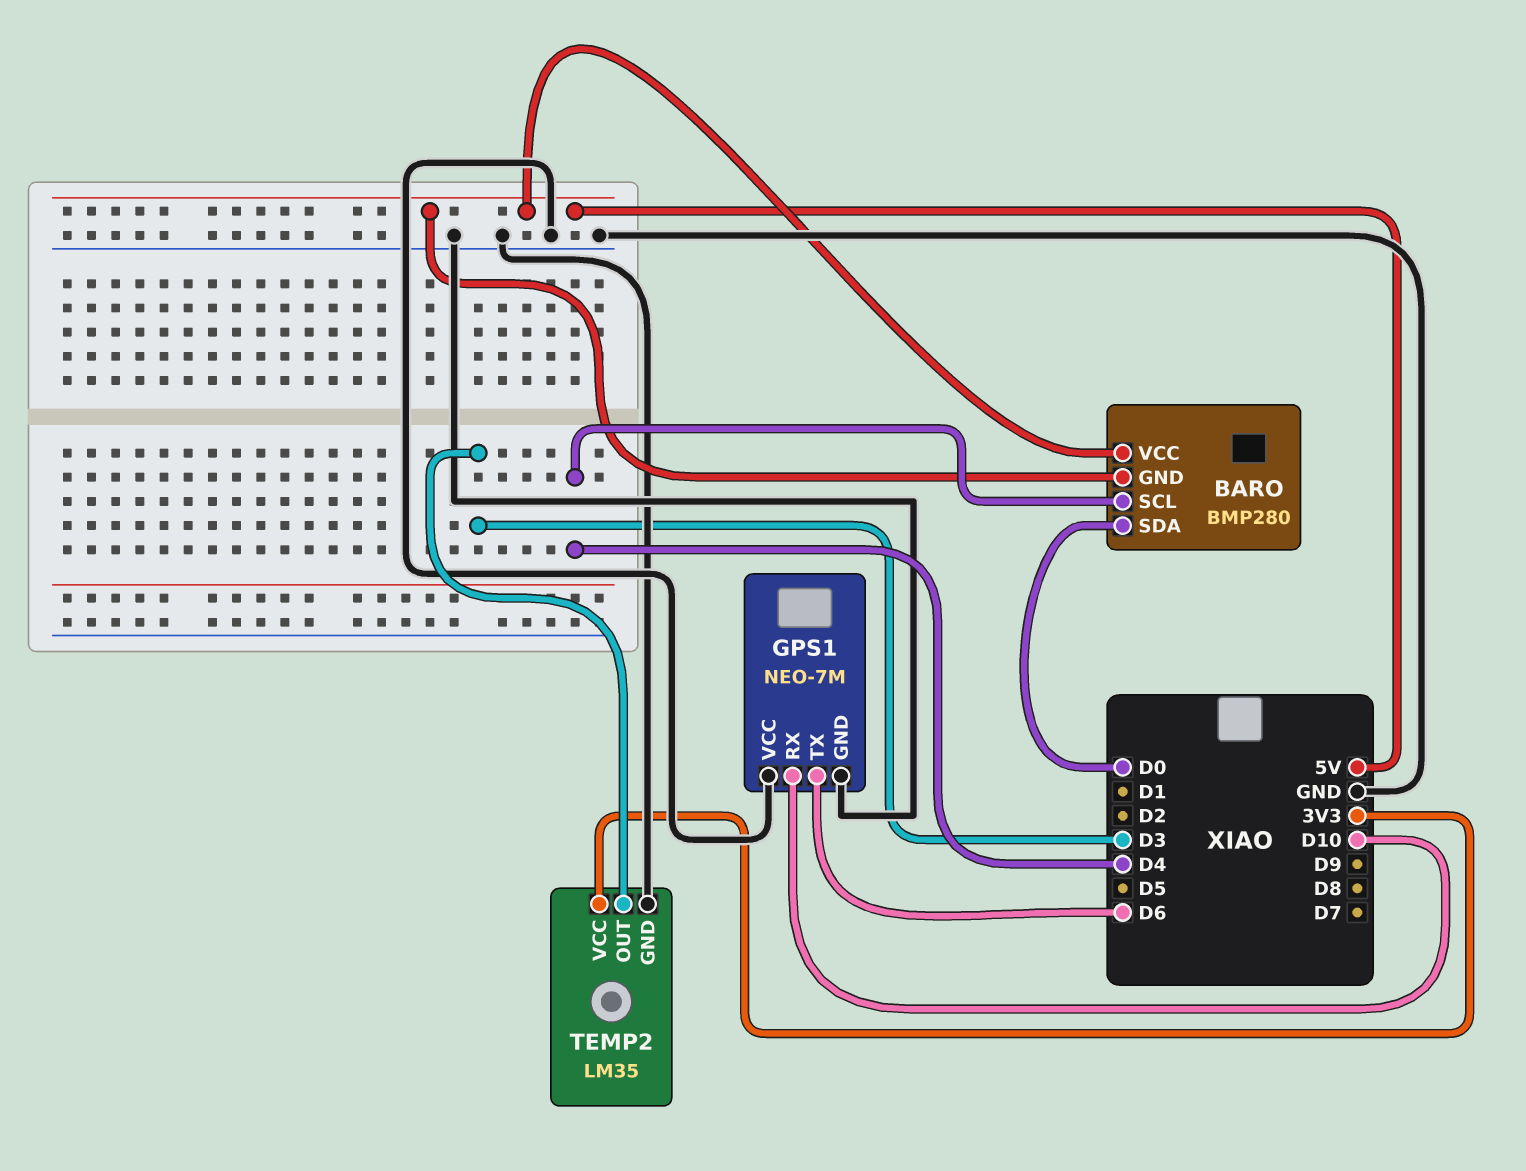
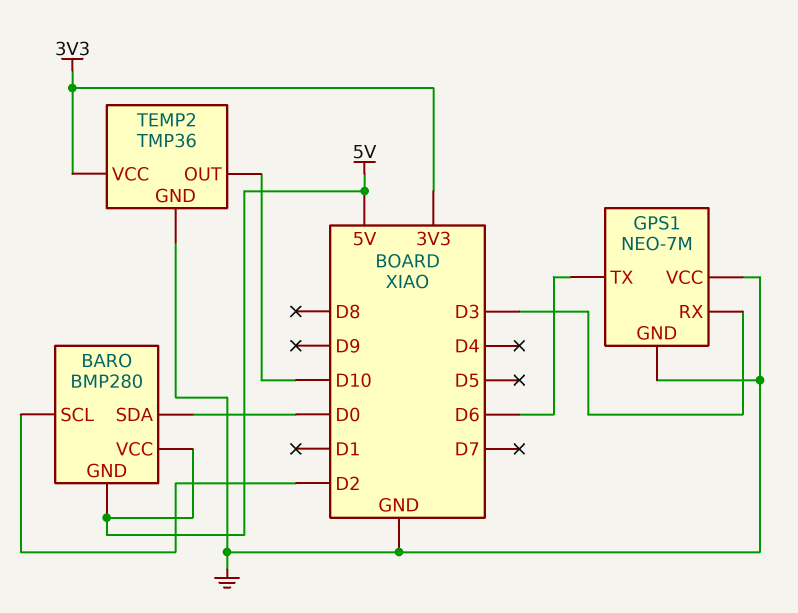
BARO pin SCL: D4 -> D2
GPS1 pin RX: D10 -> D3
TEMP2: LM35 -> TMP36
TEMP2 pin OUT: D3 -> D10

